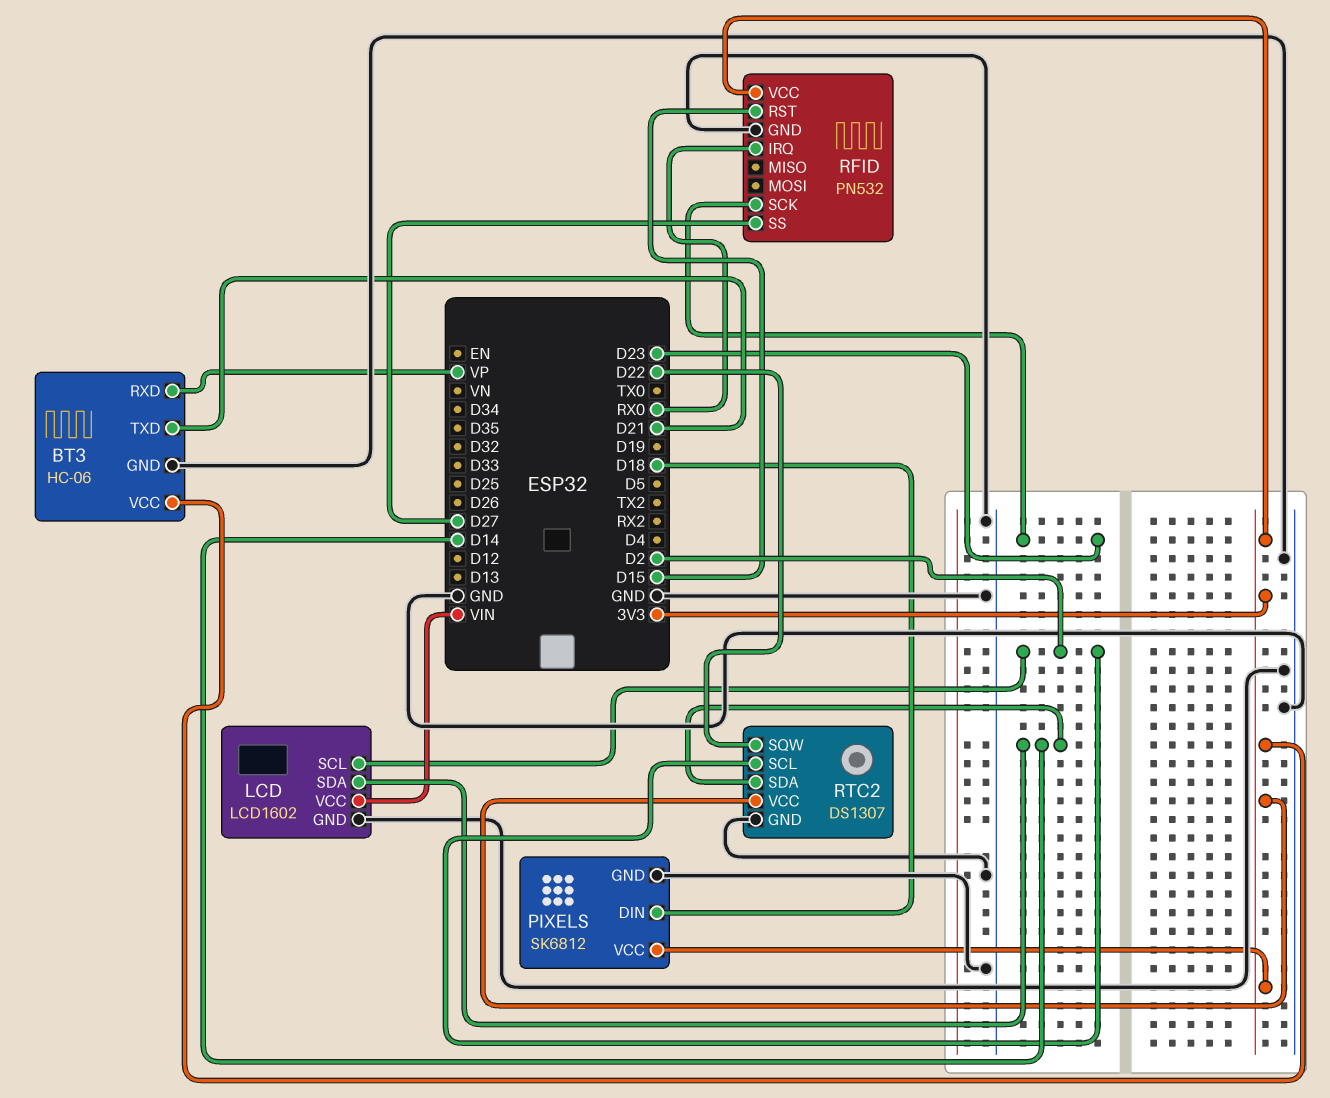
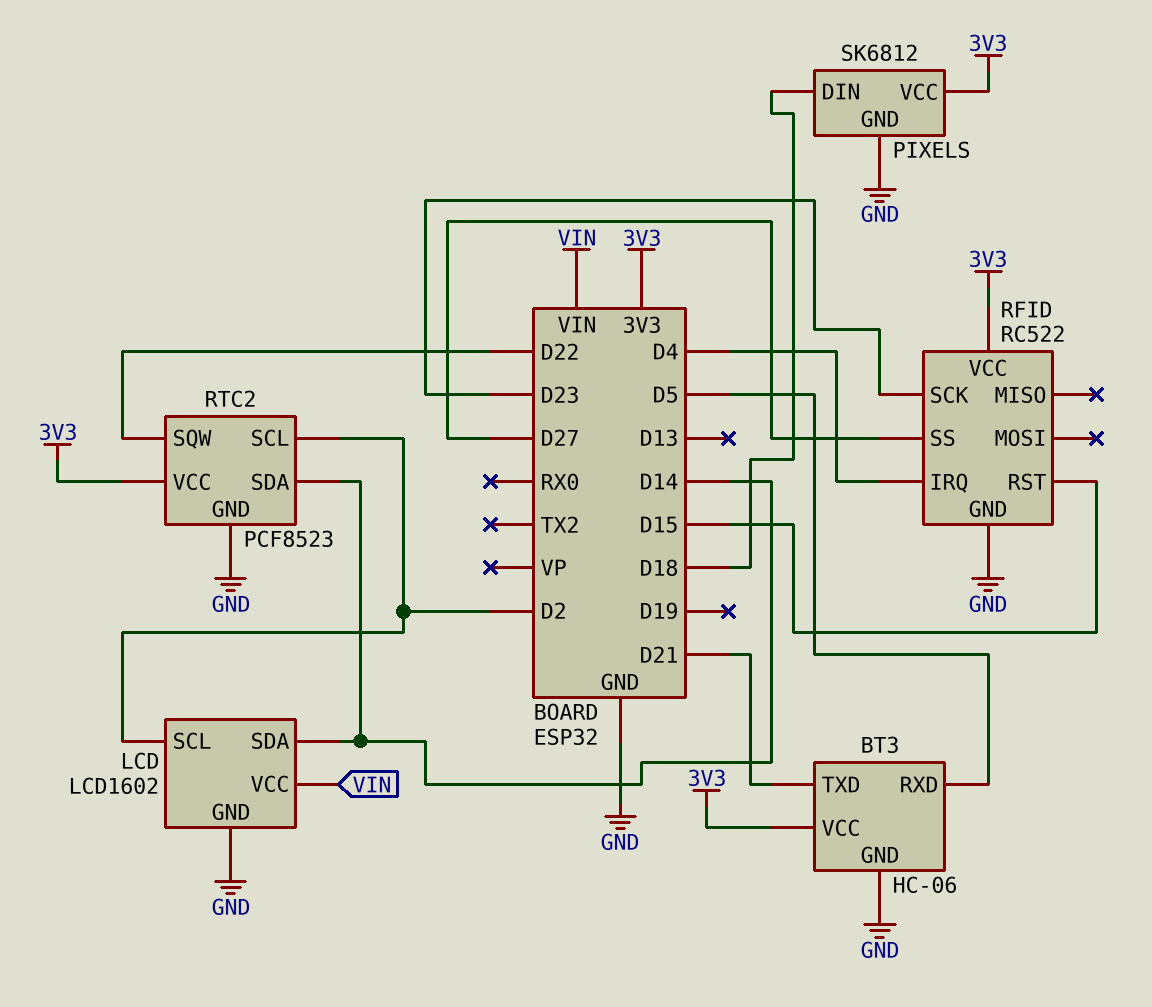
BT3 pin RXD: VP -> D5
RFID: PN532 -> RC522
RFID pin IRQ: RX0 -> D4
RTC2: DS1307 -> PCF8523

